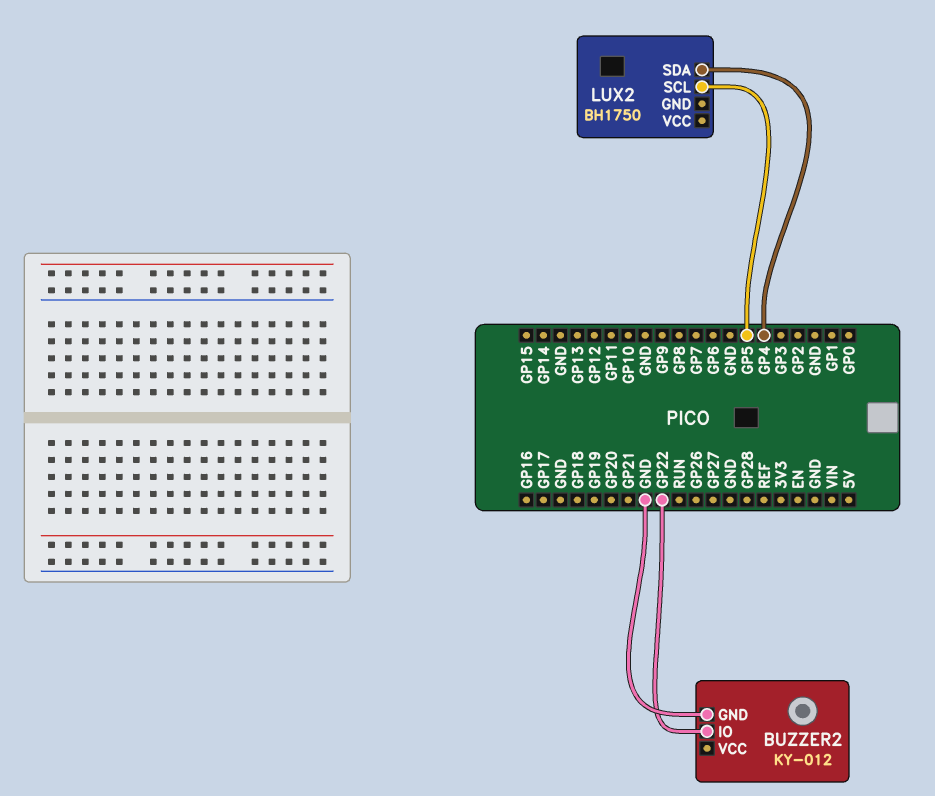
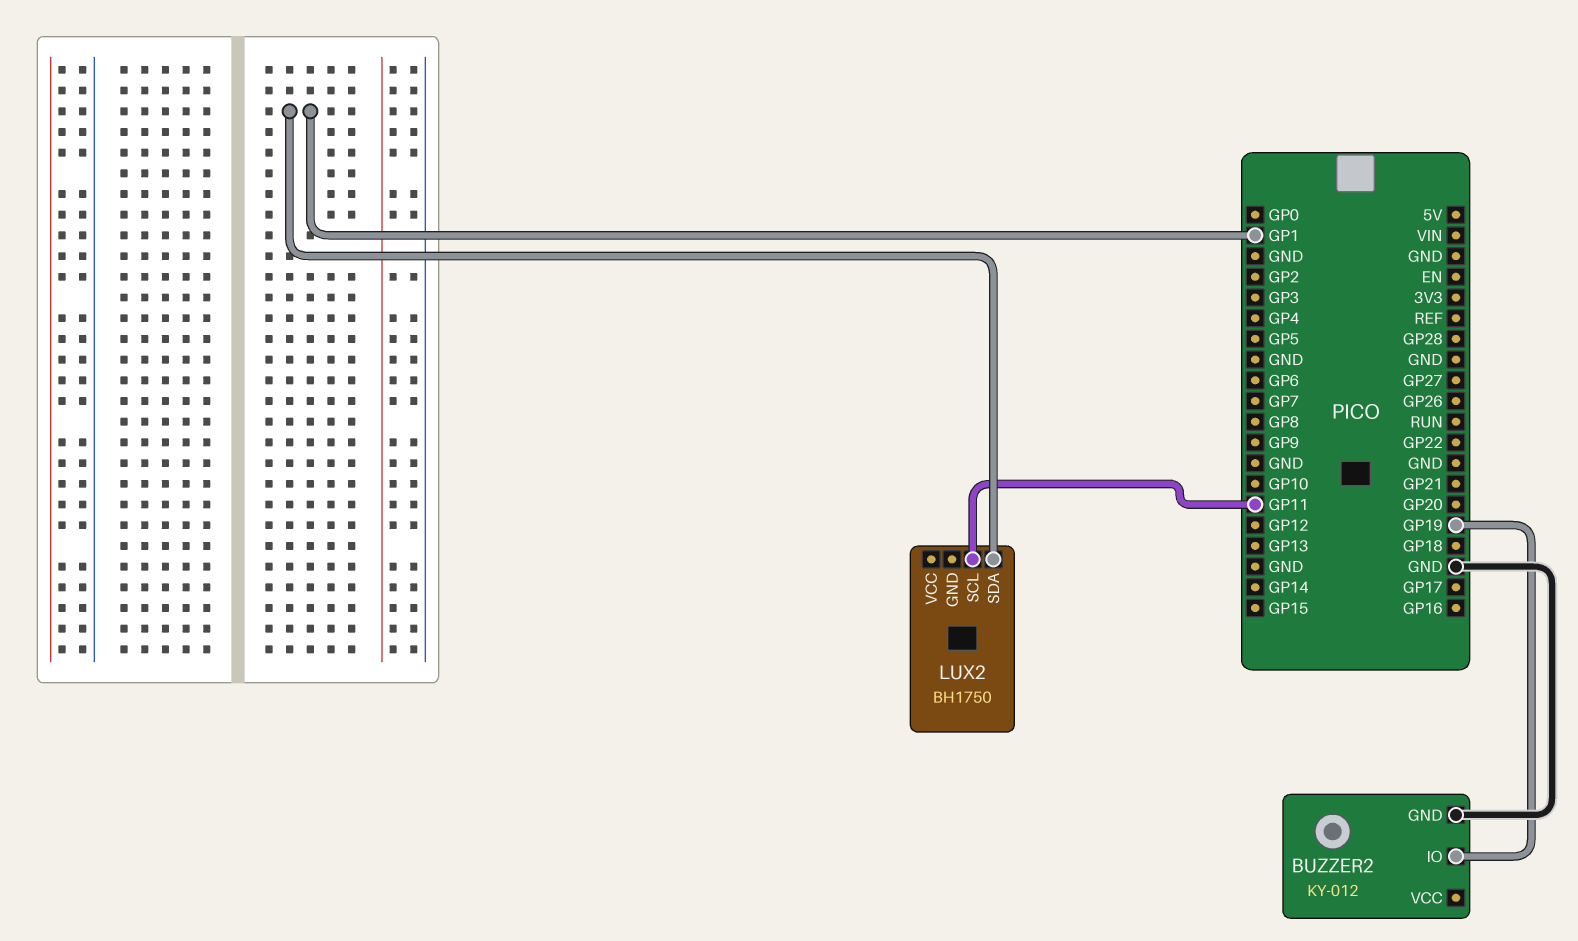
BUZZER2 pin IO: GP22 -> GP19
LUX2 pin SCL: GP5 -> GP11
LUX2 pin SDA: GP4 -> GP1

